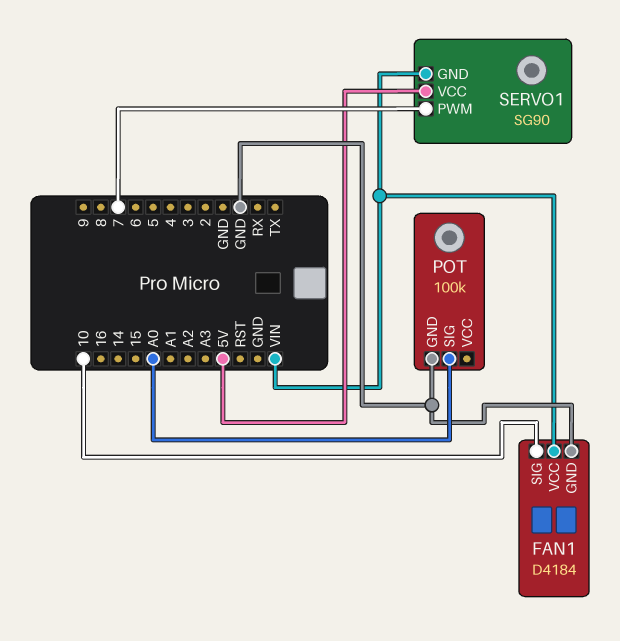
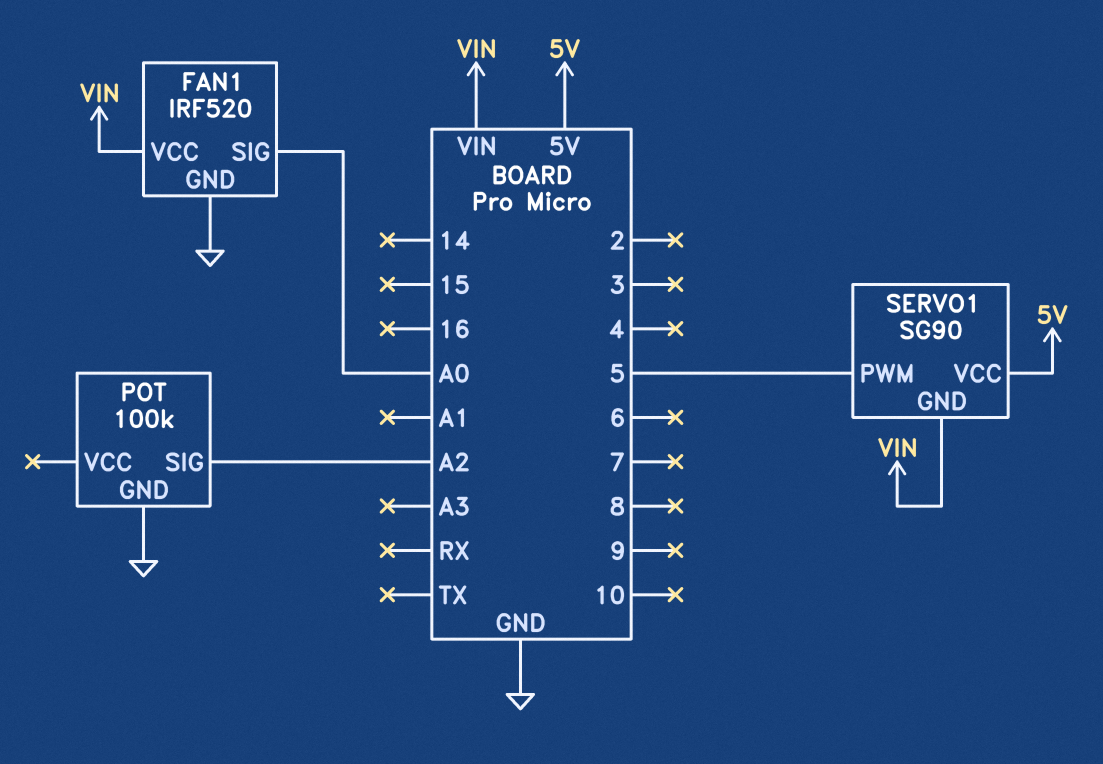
FAN1: D4184 -> IRF520
FAN1 pin SIG: 10 -> A0
POT pin SIG: A0 -> A2
SERVO1 pin PWM: 7 -> 5

